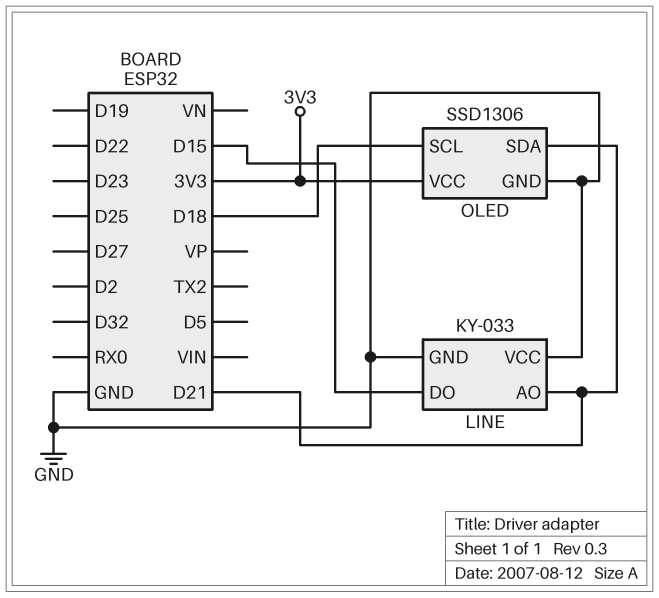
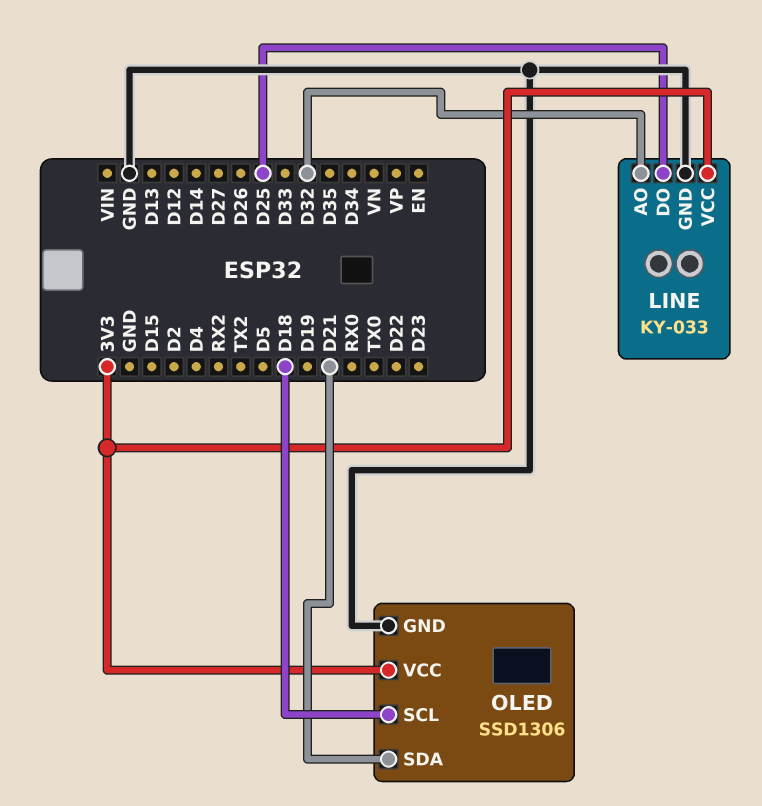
LINE pin AO: D21 -> D32
LINE pin DO: D15 -> D25
LINE pin VCC: GND -> 3V3

